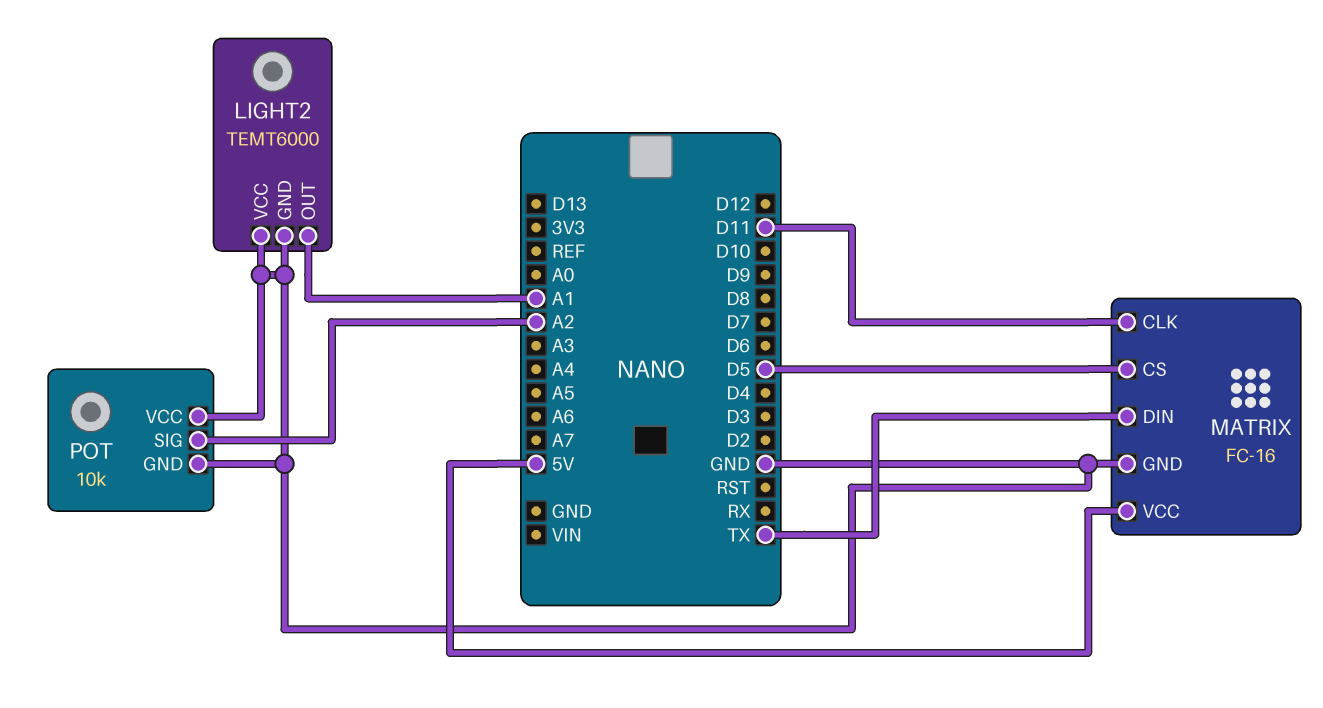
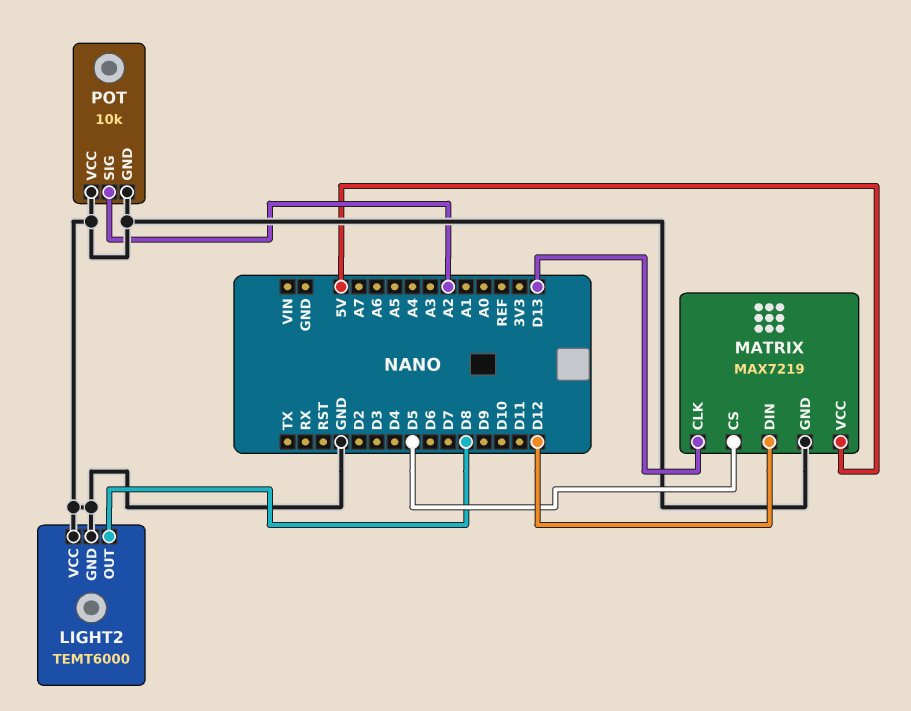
LIGHT2 pin OUT: A1 -> D8
MATRIX: FC-16 -> MAX7219
MATRIX pin CLK: D11 -> D13
MATRIX pin DIN: TX -> D12

